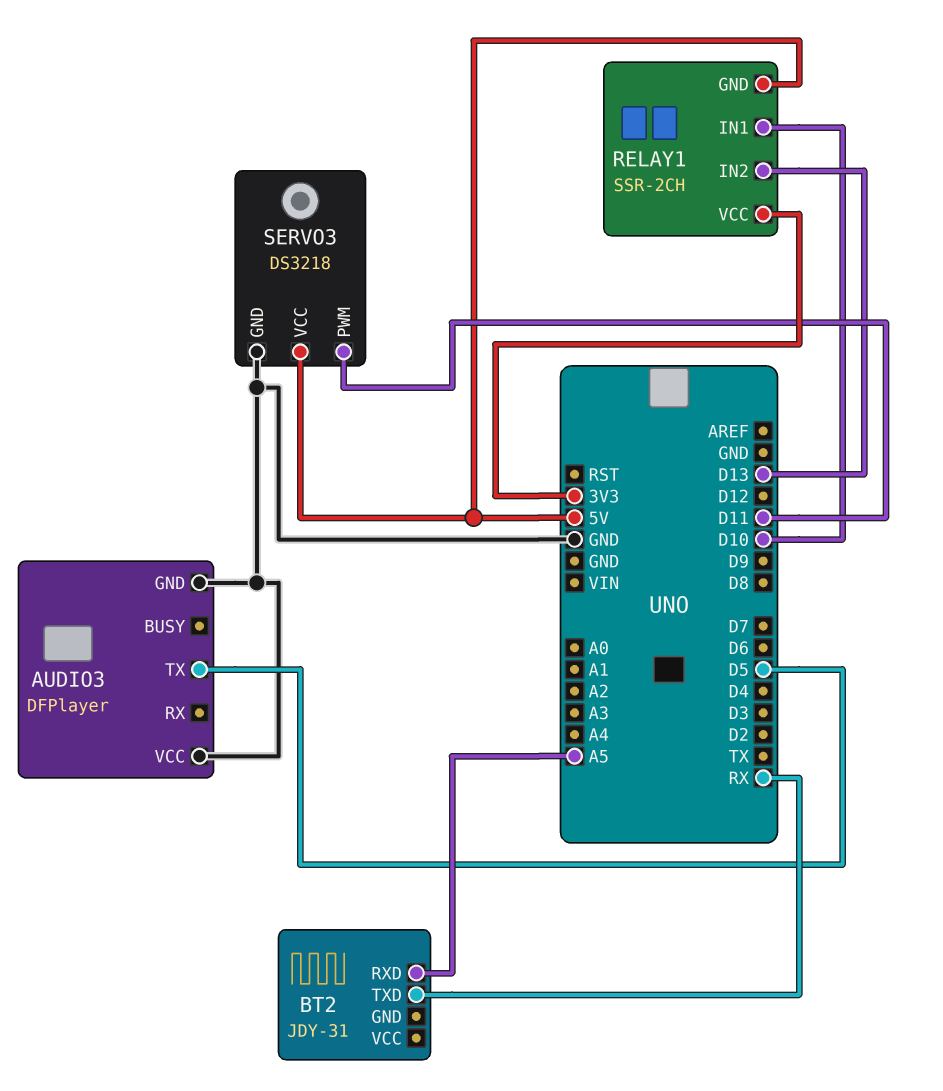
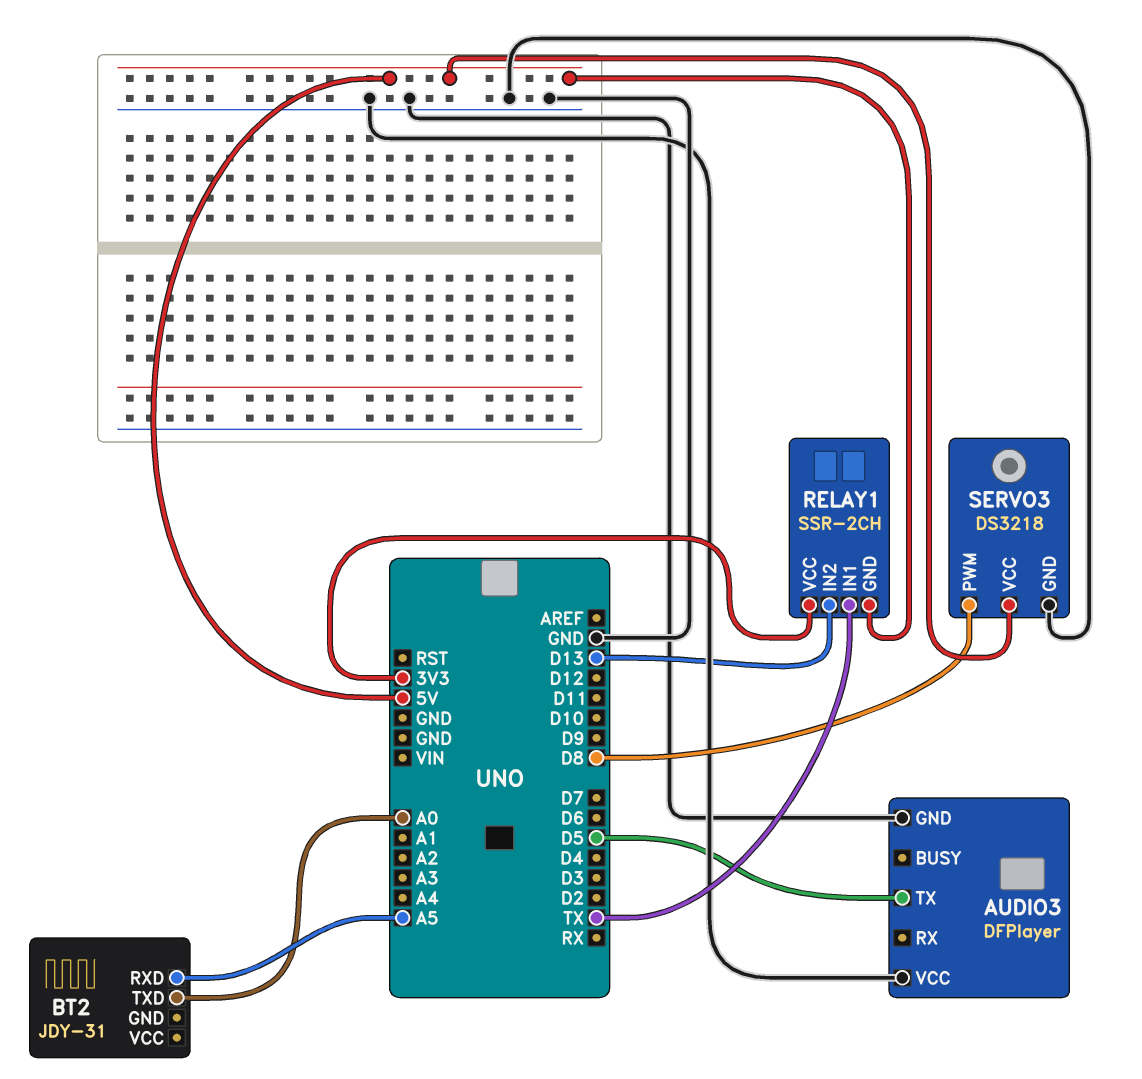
BT2 pin TXD: RX -> A0
RELAY1 pin IN1: D10 -> TX
SERVO3 pin PWM: D11 -> D8

